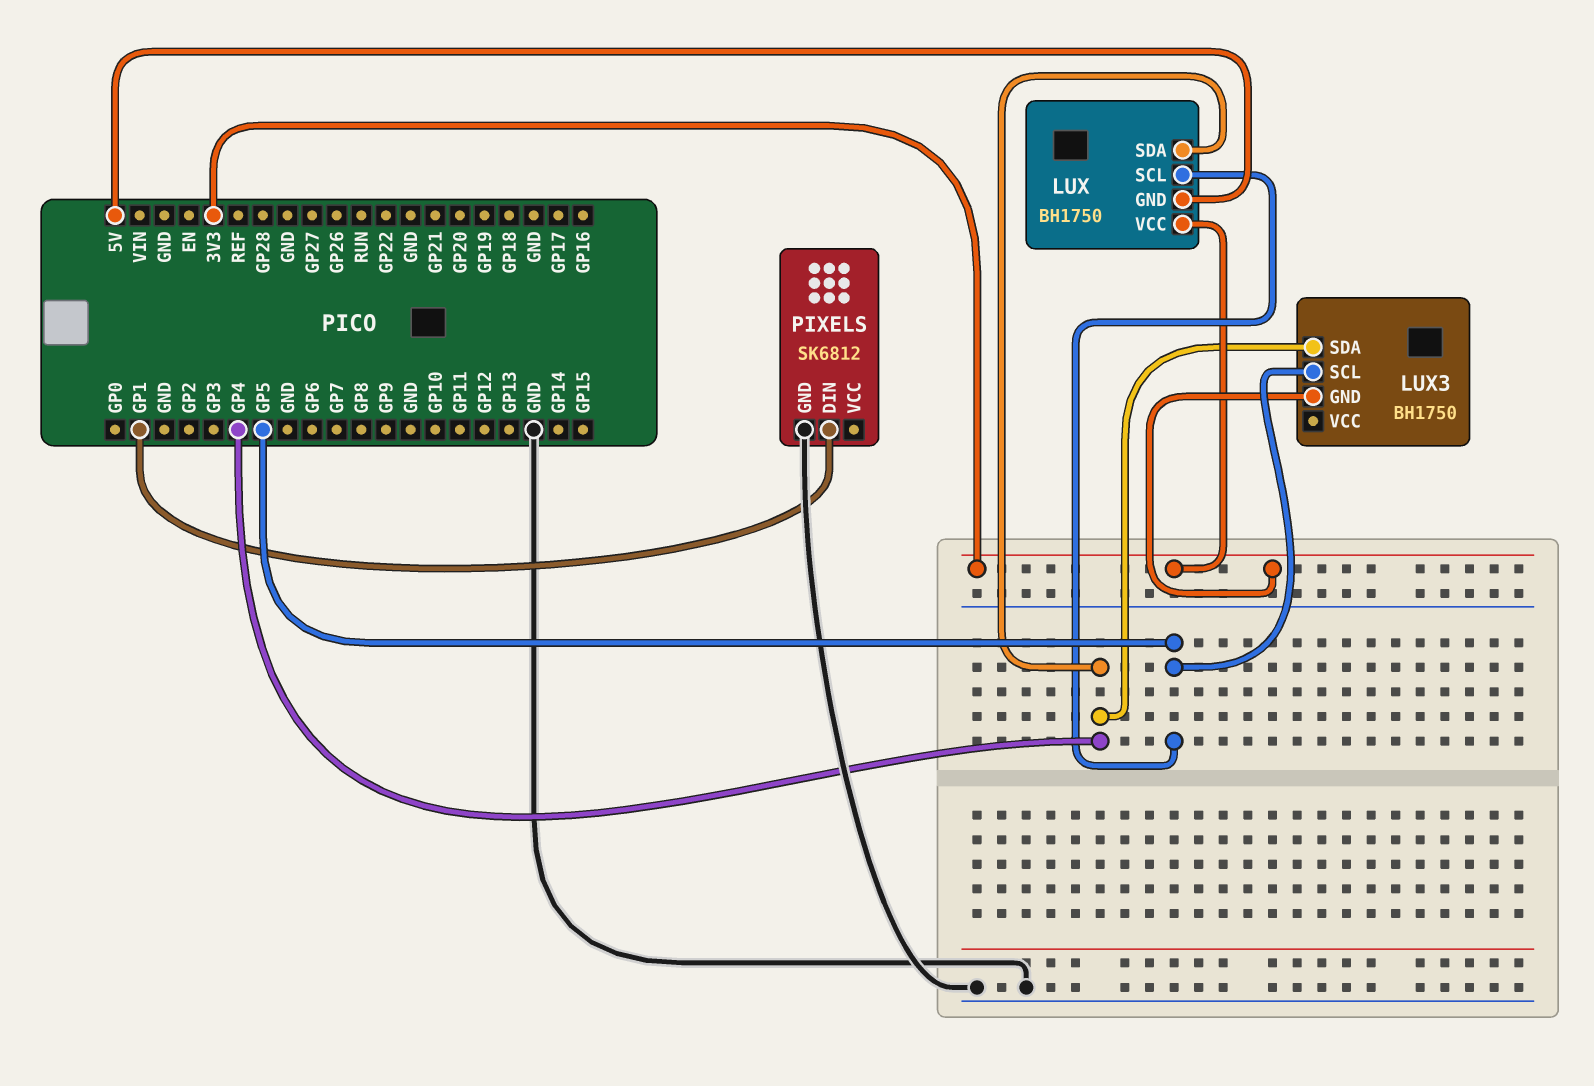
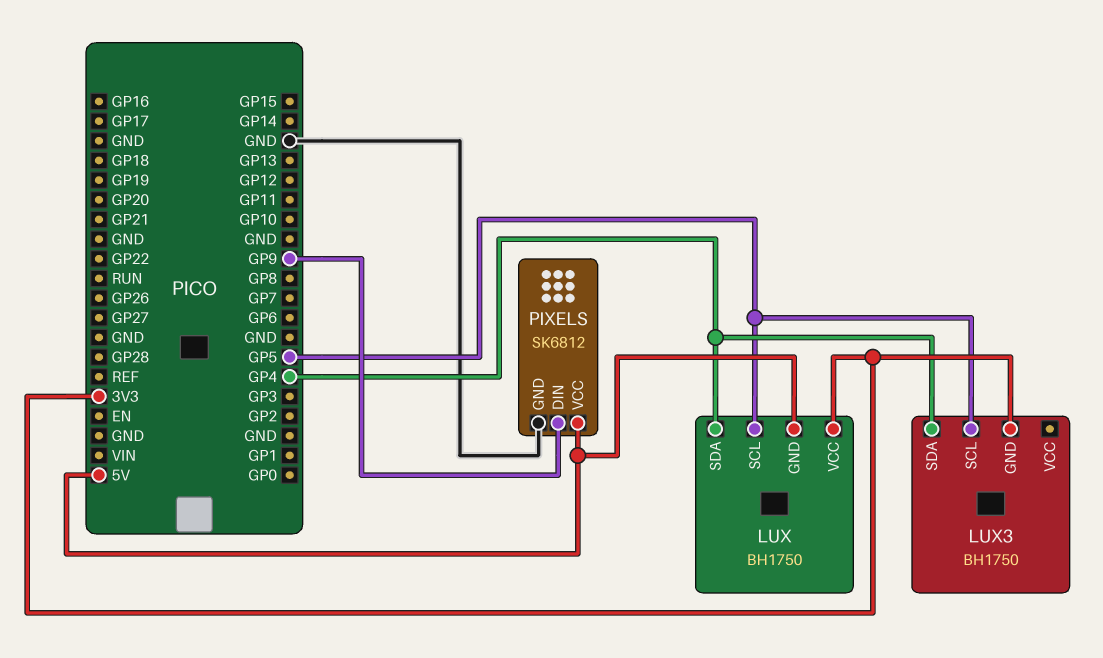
PIXELS pin DIN: GP1 -> GP9
PIXELS pin VCC: none -> 5V

